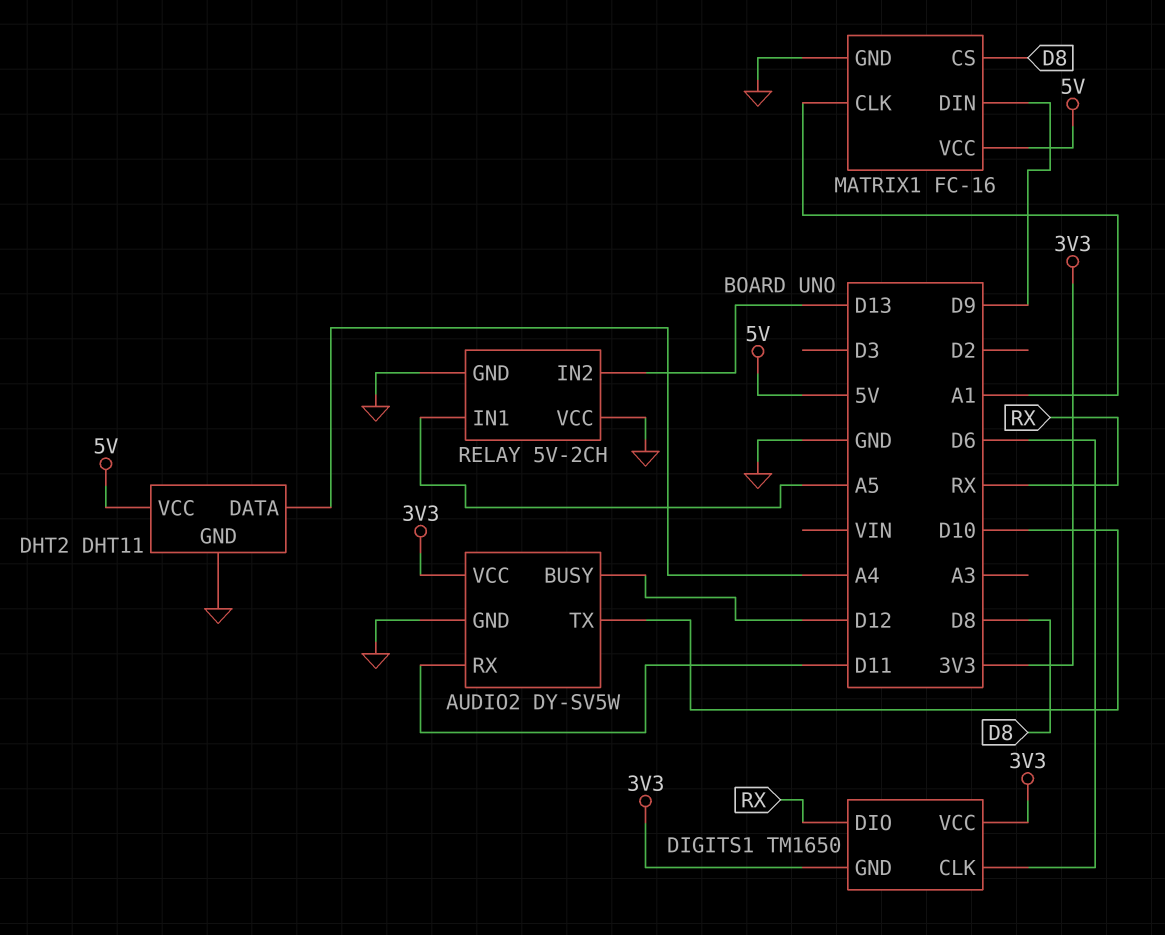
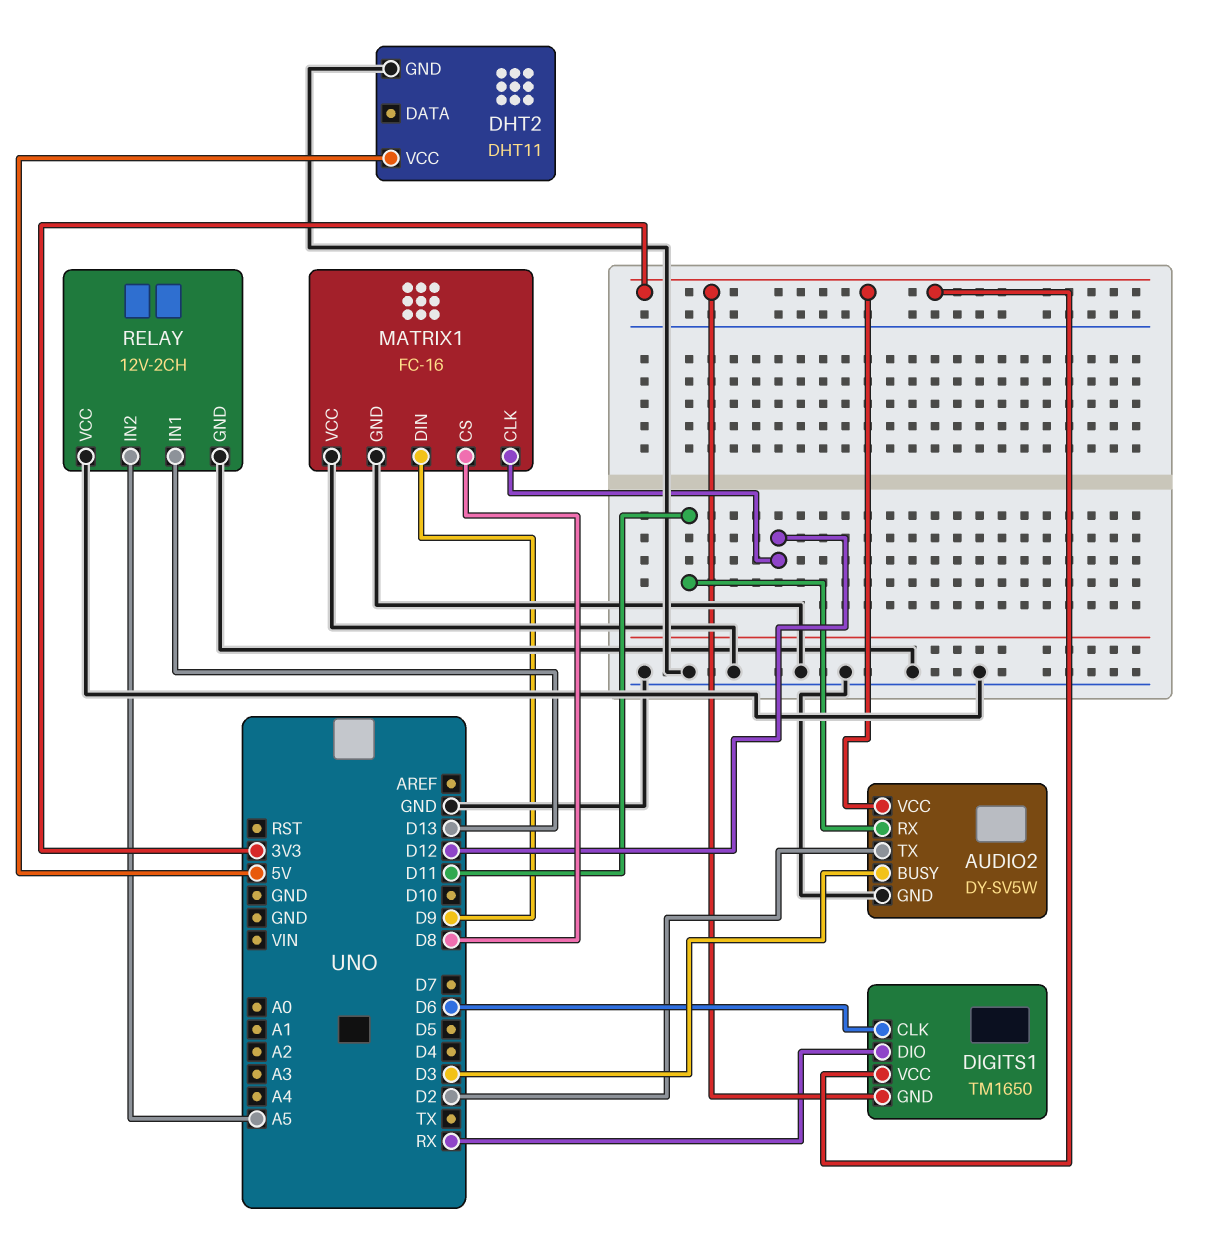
AUDIO2 pin BUSY: D12 -> D3
AUDIO2 pin TX: D10 -> D2
DHT2 pin DATA: A4 -> none
MATRIX1 pin CLK: A1 -> D12
MATRIX1 pin VCC: 5V -> GND
RELAY: 5V-2CH -> 12V-2CH
RELAY pin IN1: A5 -> D13
RELAY pin IN2: D13 -> A5

